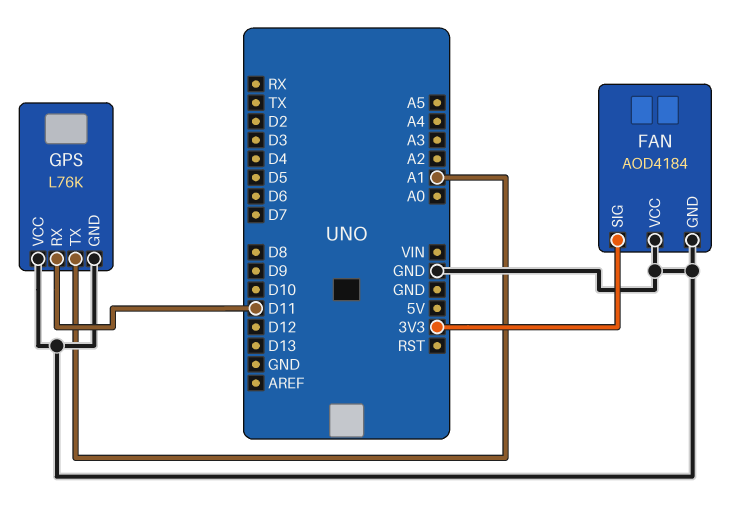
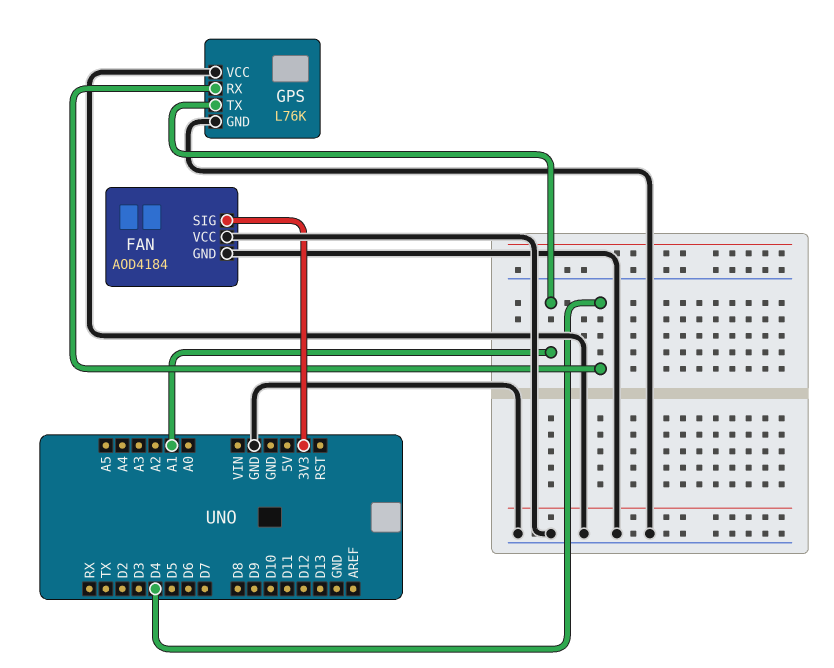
GPS pin RX: D11 -> D4

